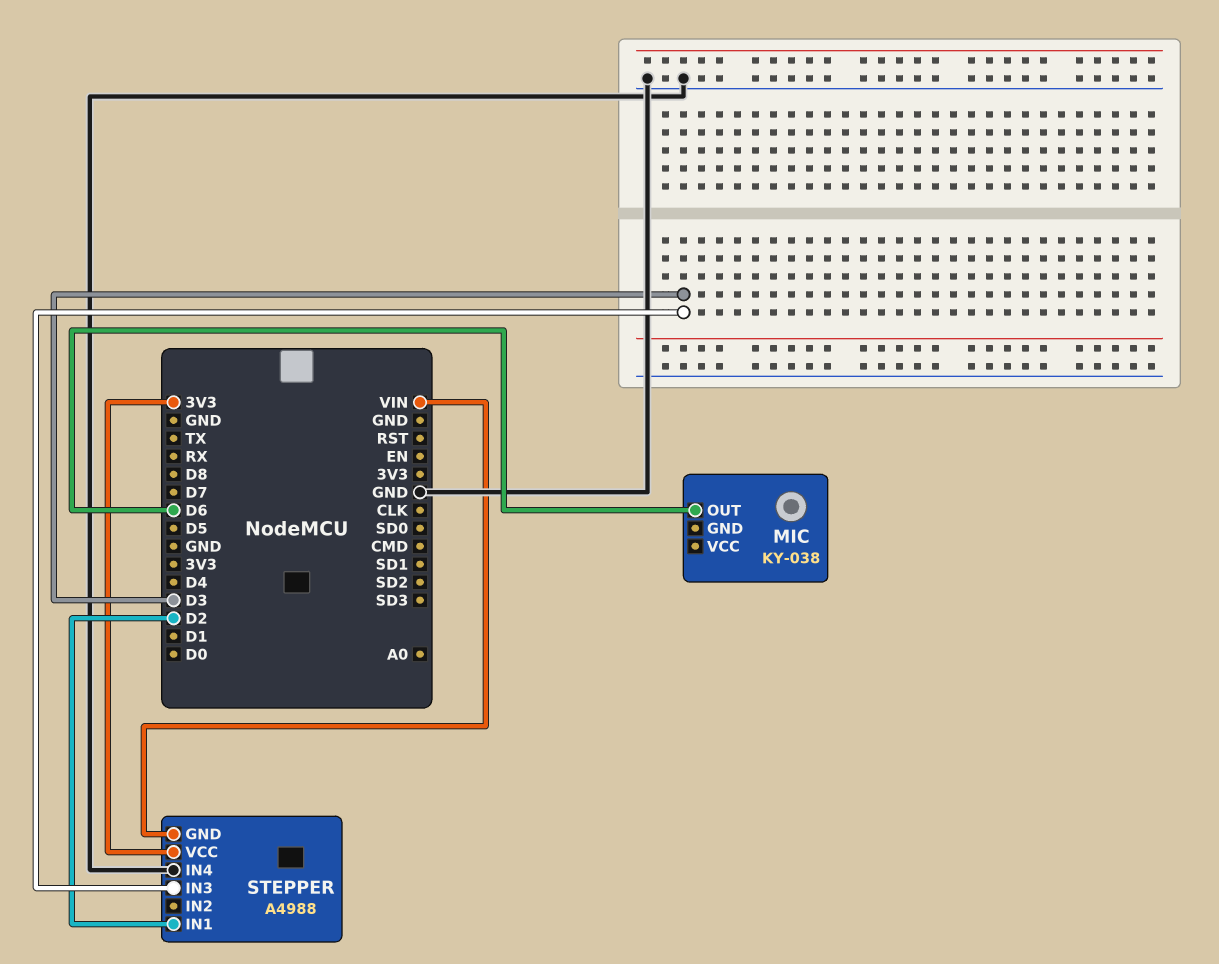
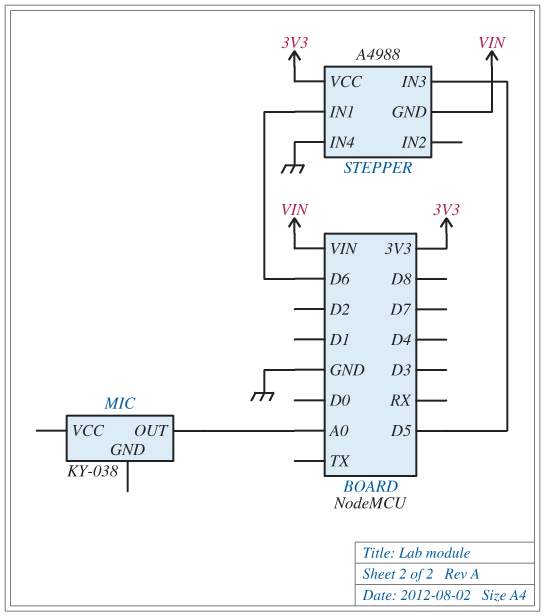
MIC pin OUT: D6 -> A0
STEPPER pin IN1: D2 -> D6
STEPPER pin IN3: D3 -> D5

